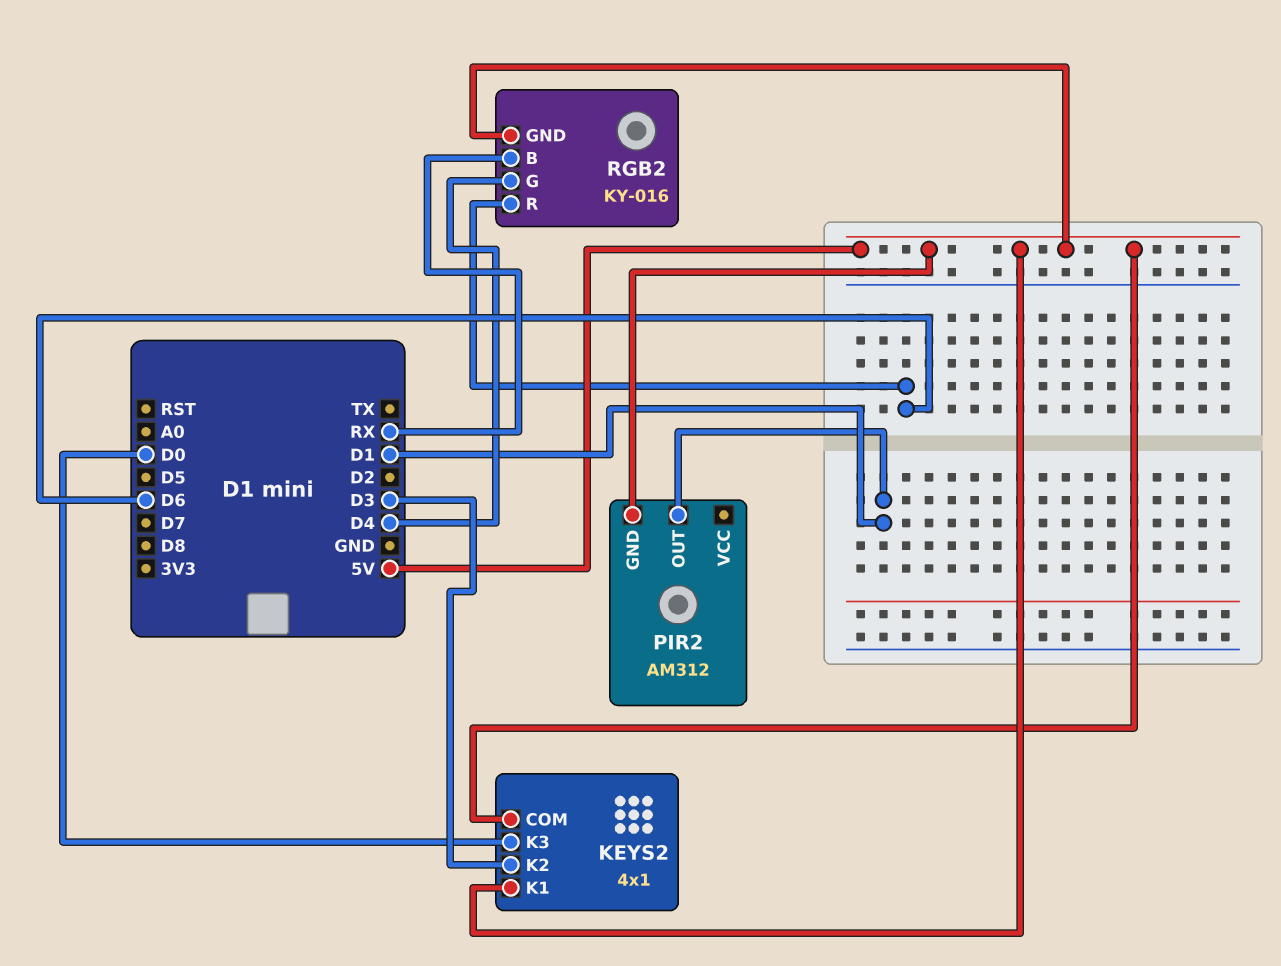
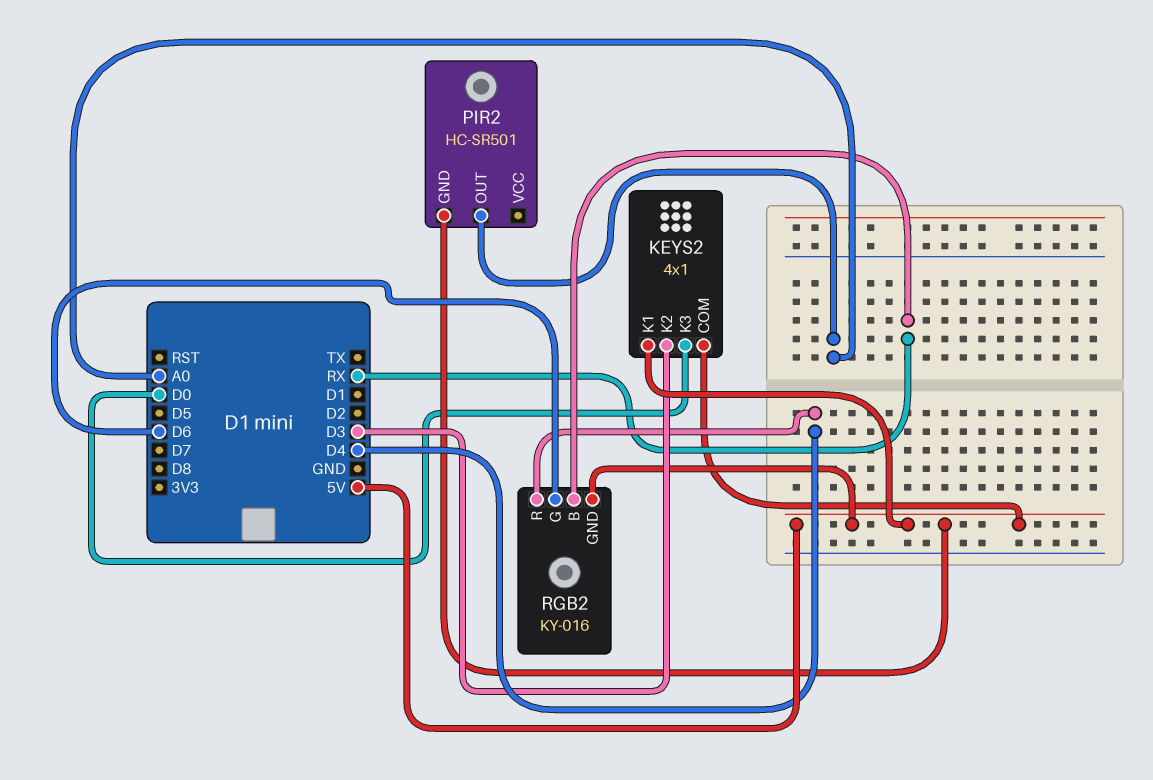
PIR2: AM312 -> HC-SR501
PIR2 pin OUT: D1 -> A0
RGB2 pin G: D4 -> D6
RGB2 pin R: D6 -> D4

